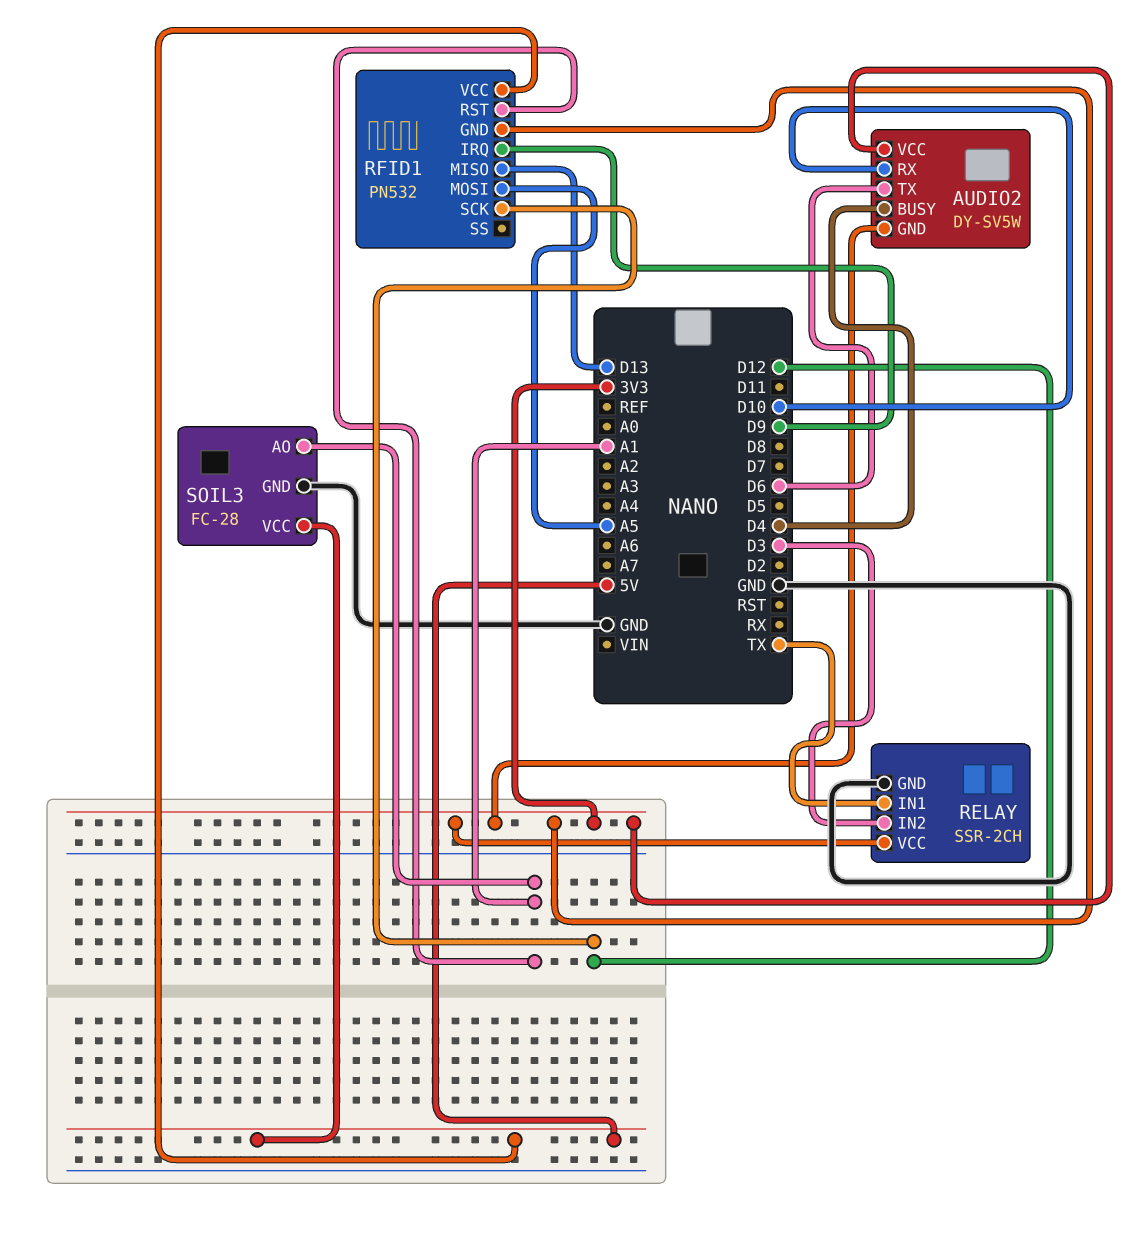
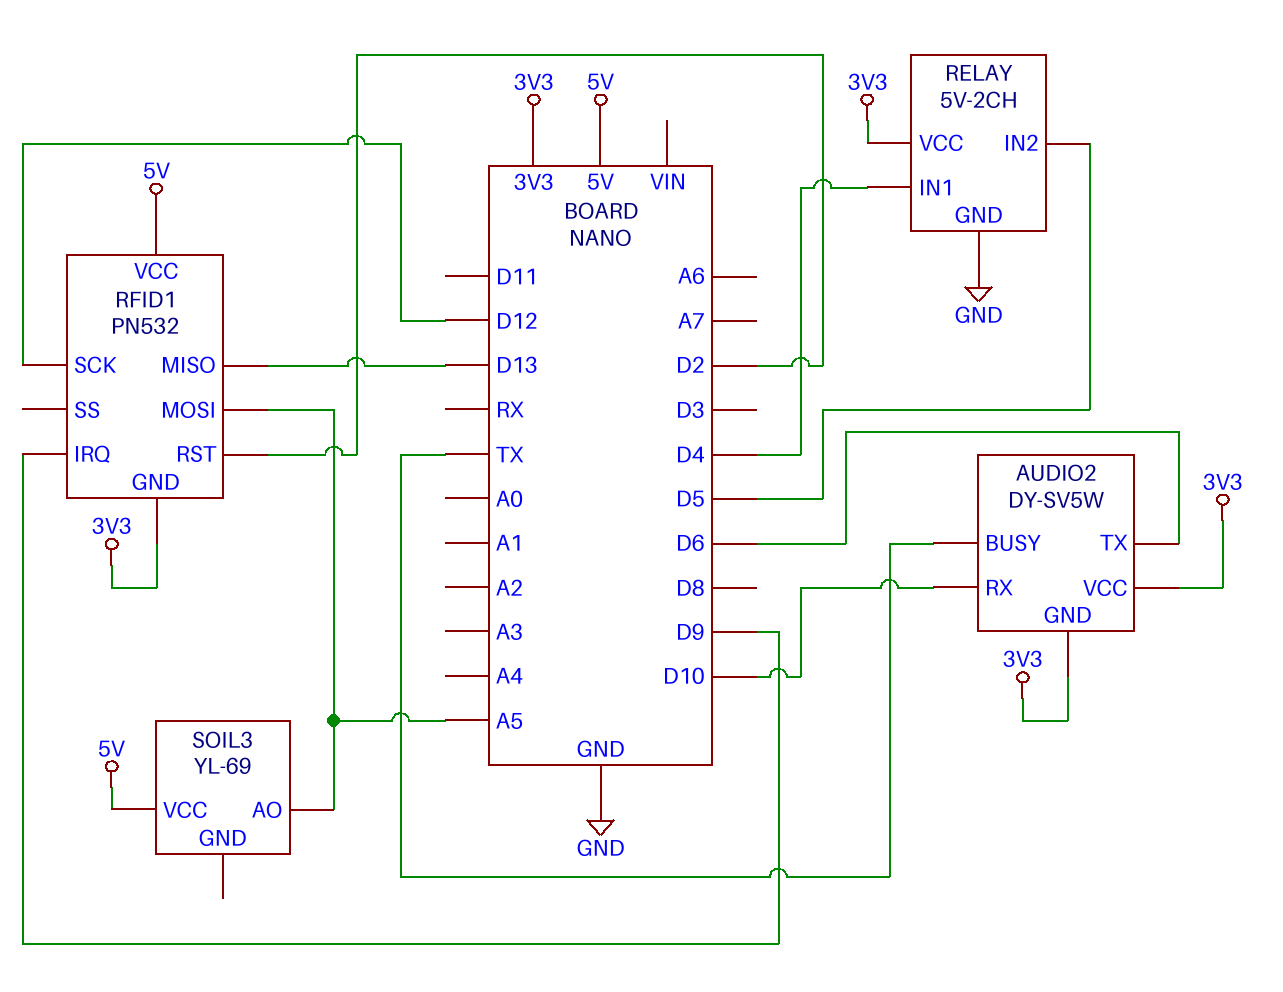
AUDIO2 pin BUSY: D4 -> TX
RELAY: SSR-2CH -> 5V-2CH
RELAY pin IN1: TX -> D4
RELAY pin IN2: D3 -> D5
RFID1 pin RST: A1 -> D2
SOIL3: FC-28 -> YL-69
SOIL3 pin AO: A1 -> A5
SOIL3 pin GND: GND -> none

